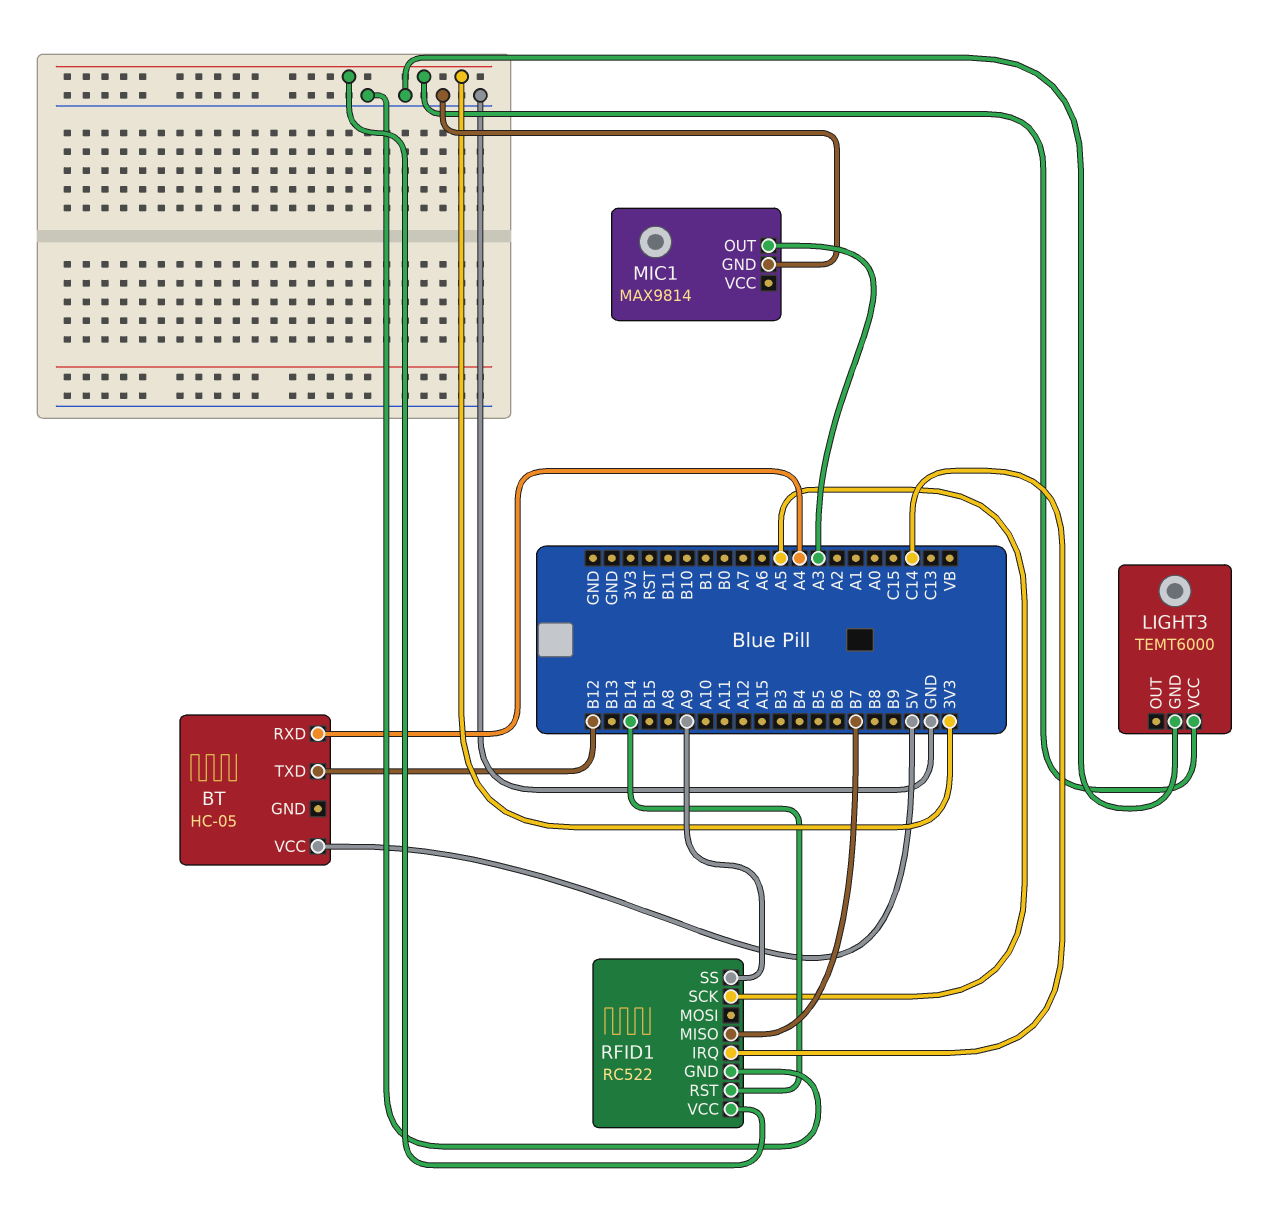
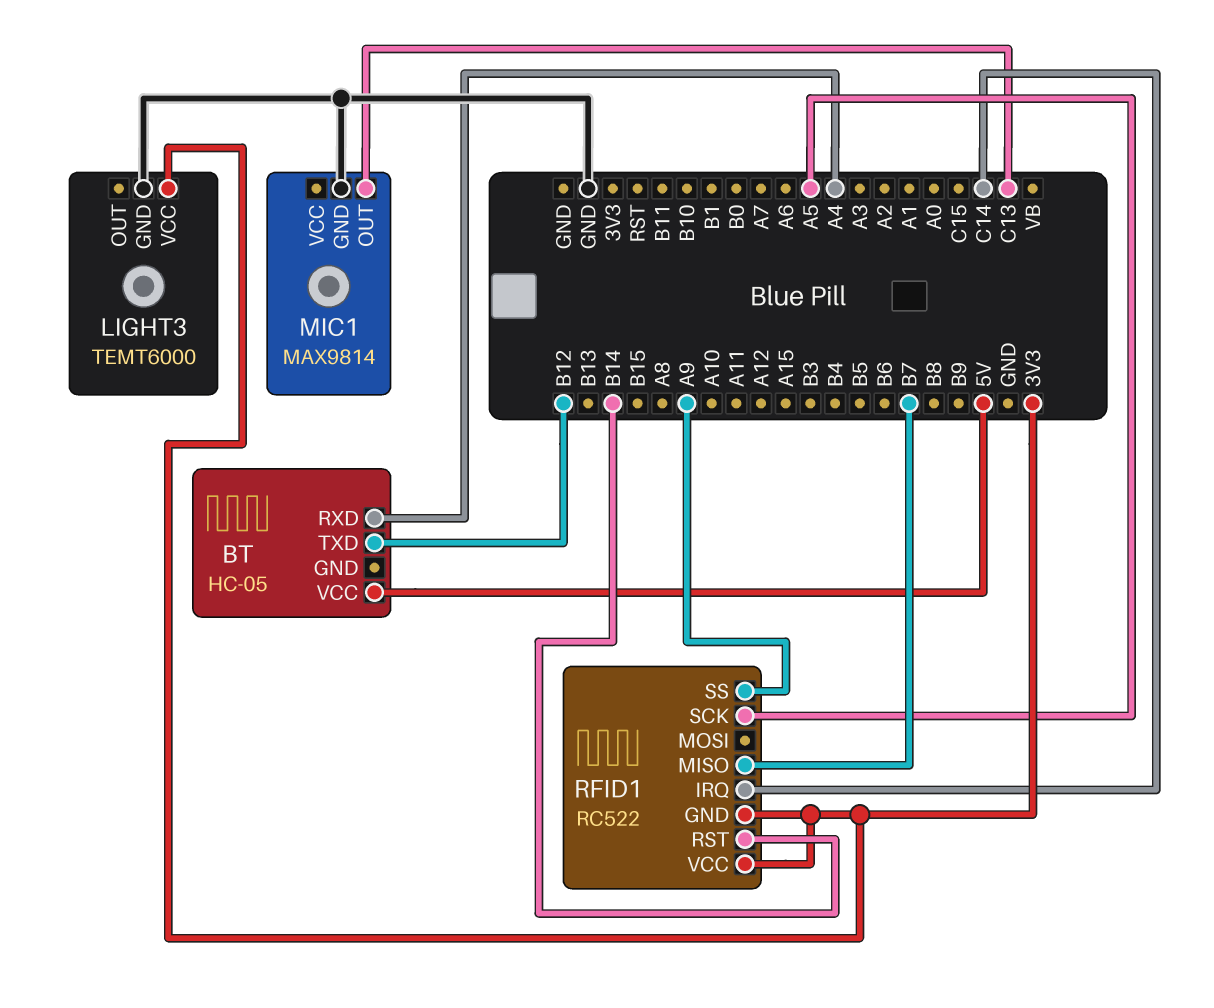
MIC1 pin OUT: A3 -> C13
RFID1 pin GND: GND -> 3V3

